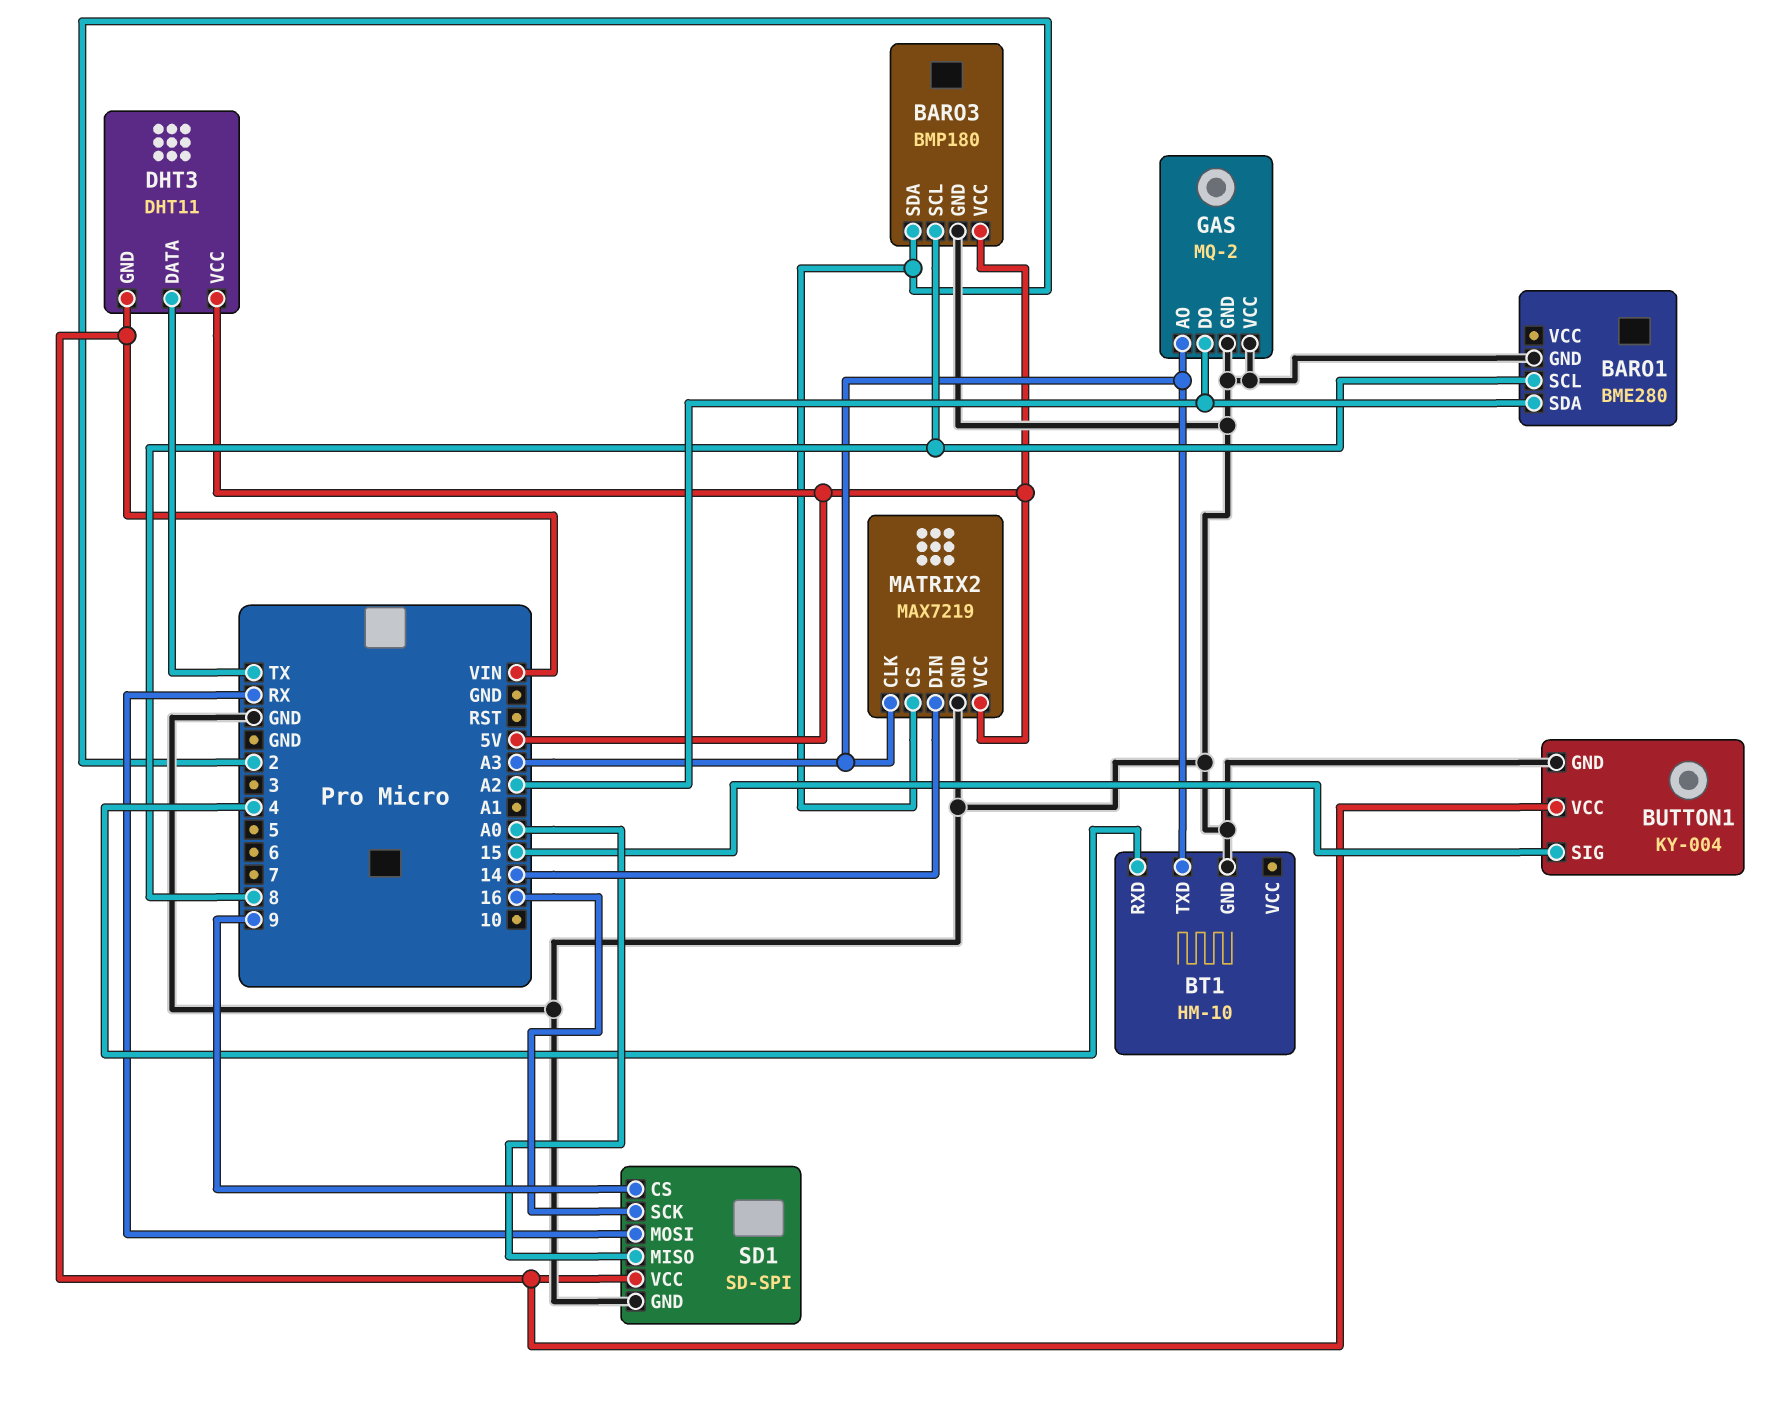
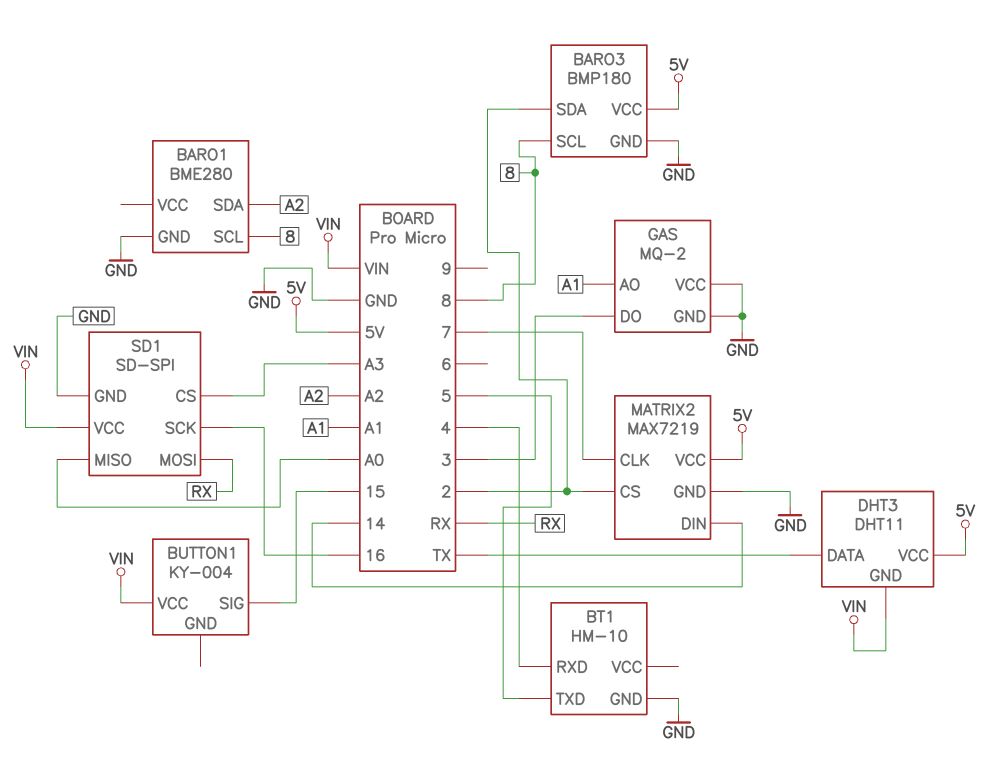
BT1 pin TXD: A3 -> 5
BUTTON1 pin GND: GND -> none
GAS pin AO: A3 -> A1
GAS pin DO: A2 -> 3
MATRIX2 pin CLK: A3 -> 7
SD1 pin CS: 9 -> A3

